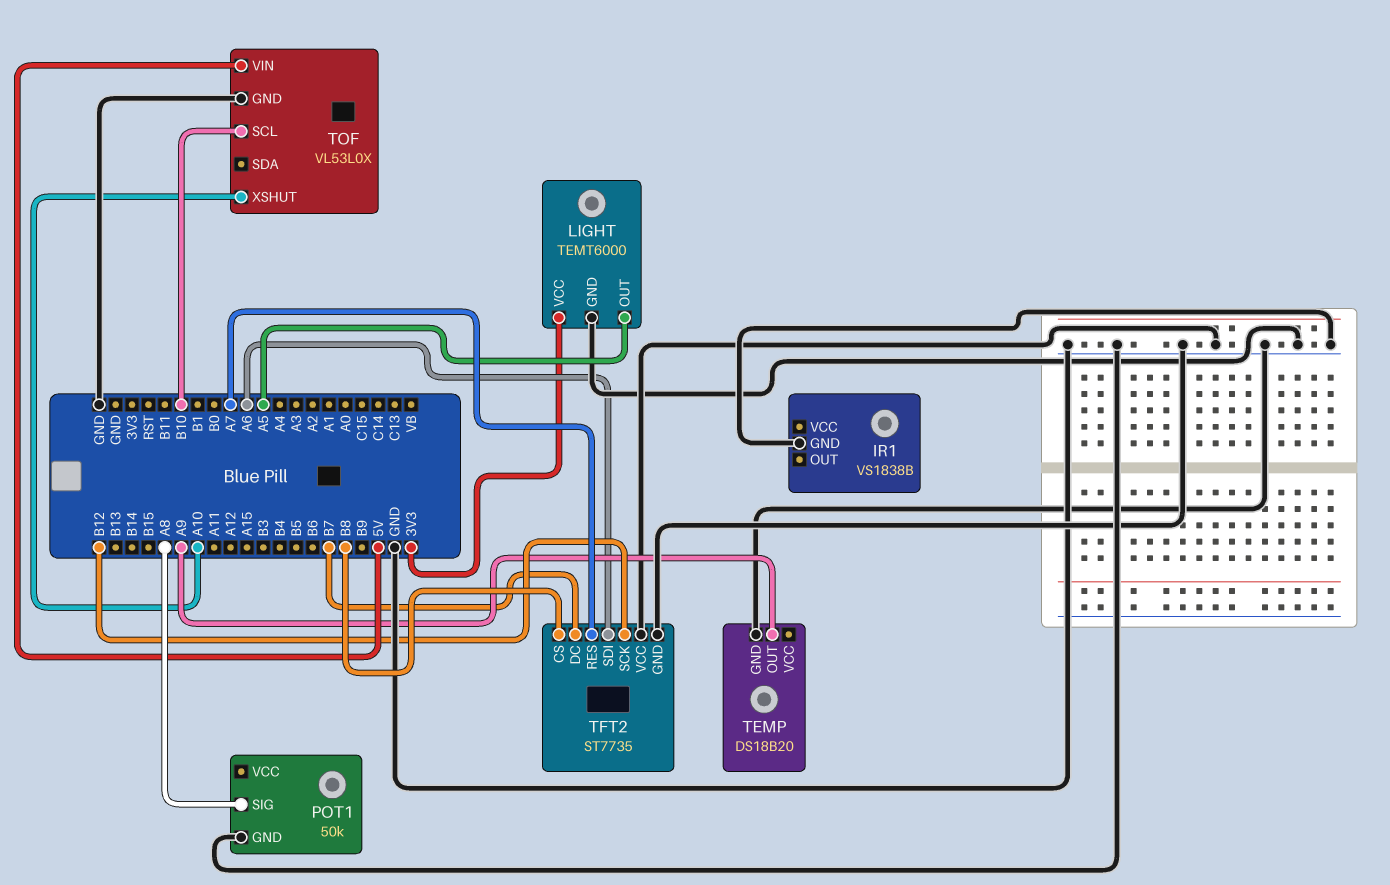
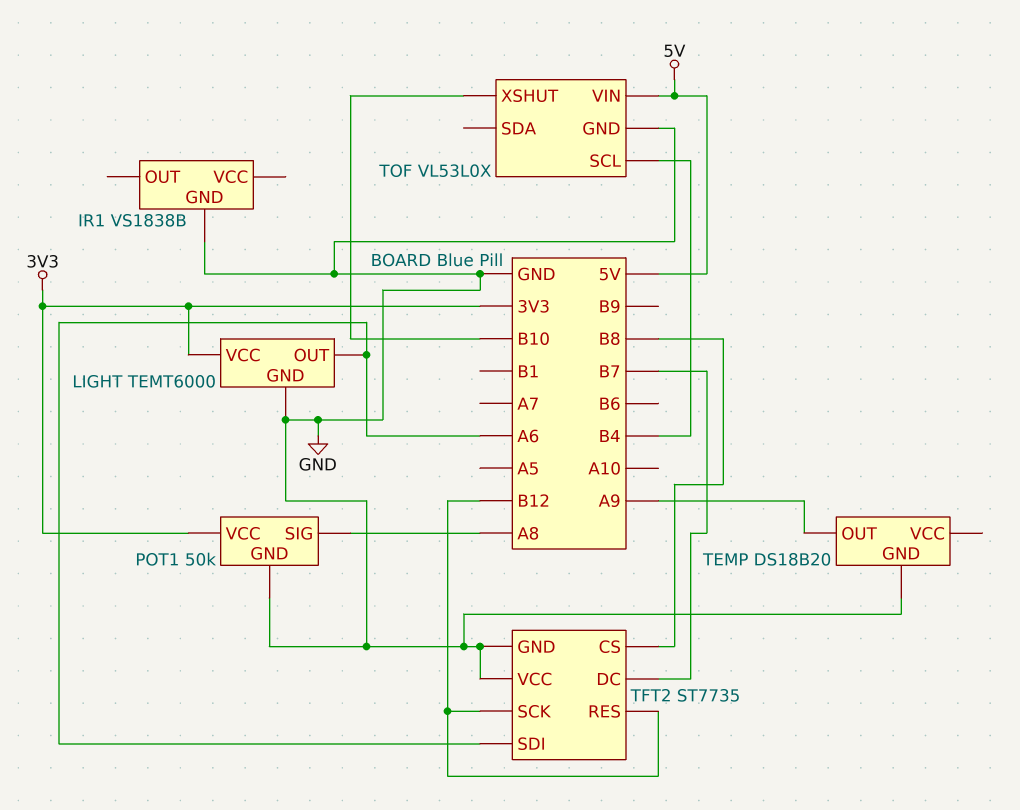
LIGHT pin OUT: A5 -> A6
POT1 pin VCC: none -> 3V3
TFT2 pin RES: A7 -> B12
TOF pin SCL: B10 -> B4
TOF pin XSHUT: A10 -> B10

